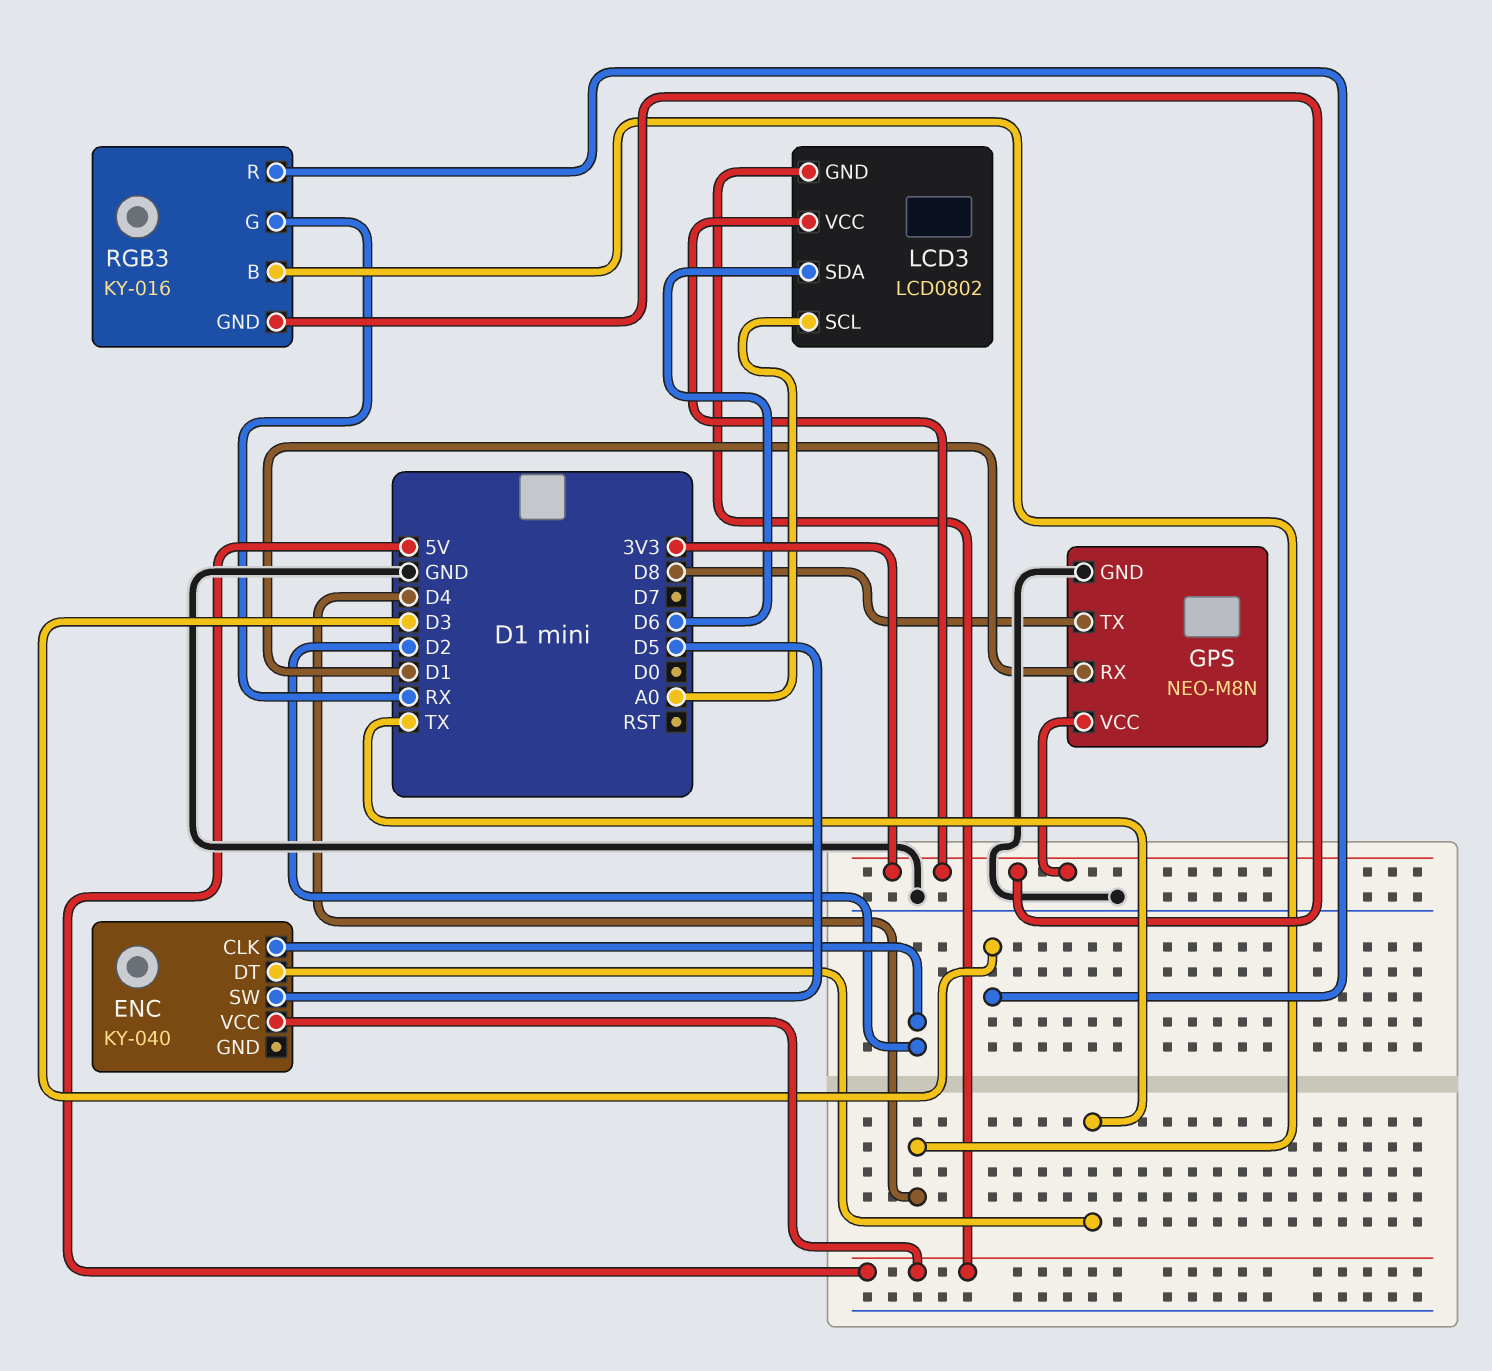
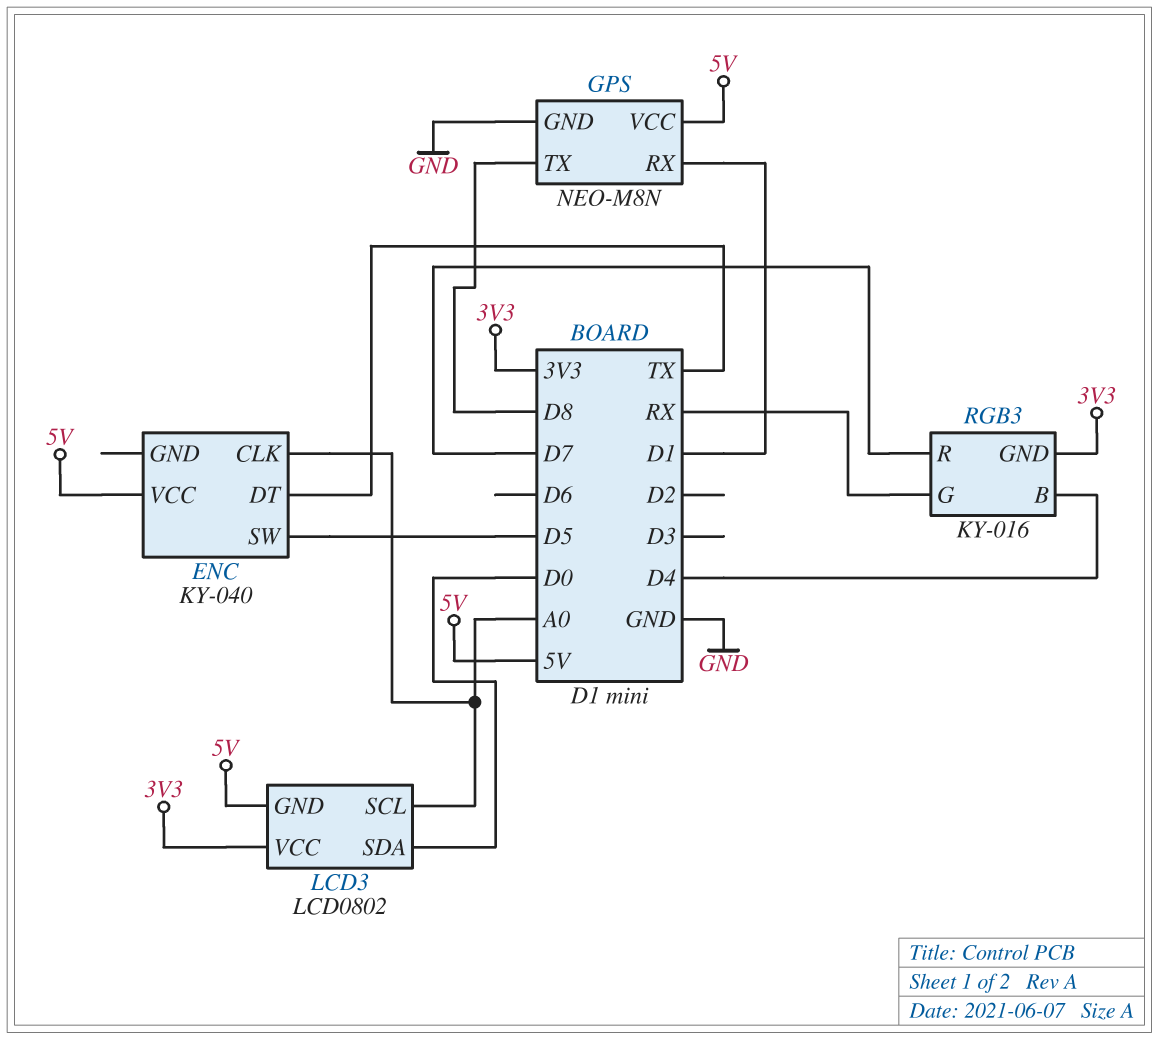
ENC pin CLK: D2 -> A0
GPS pin VCC: 3V3 -> 5V
LCD3 pin SDA: D6 -> D0
RGB3 pin R: D3 -> D7

